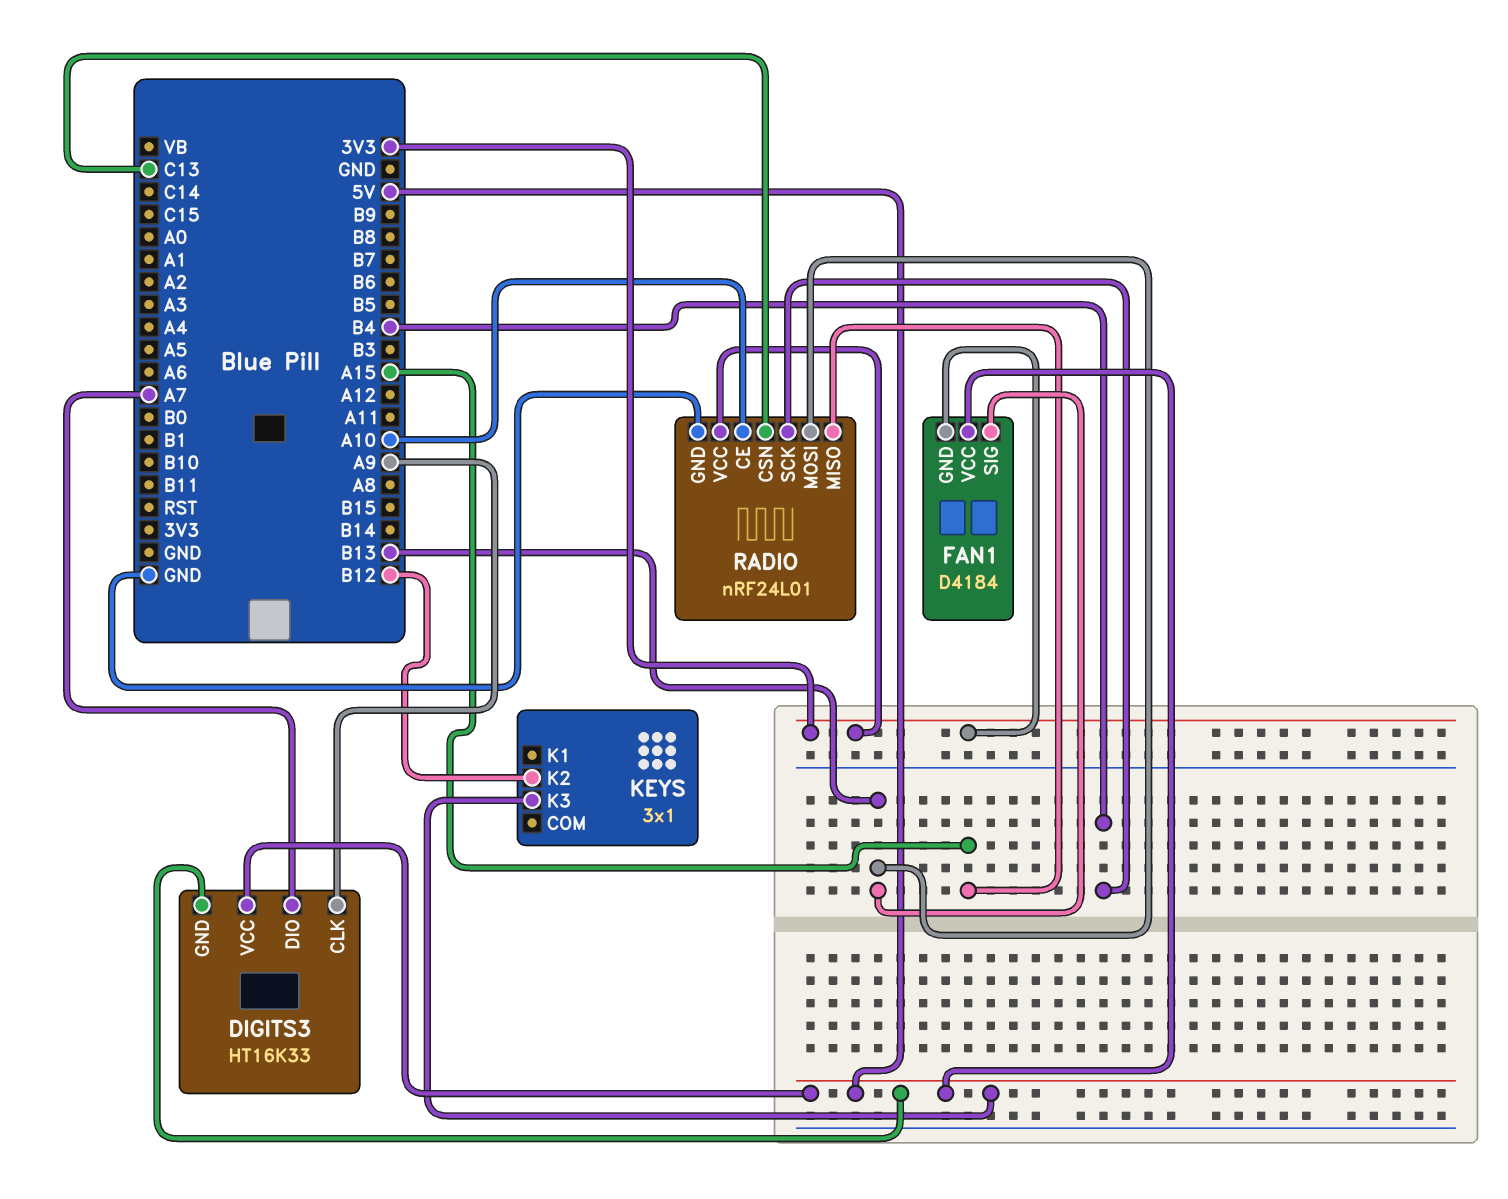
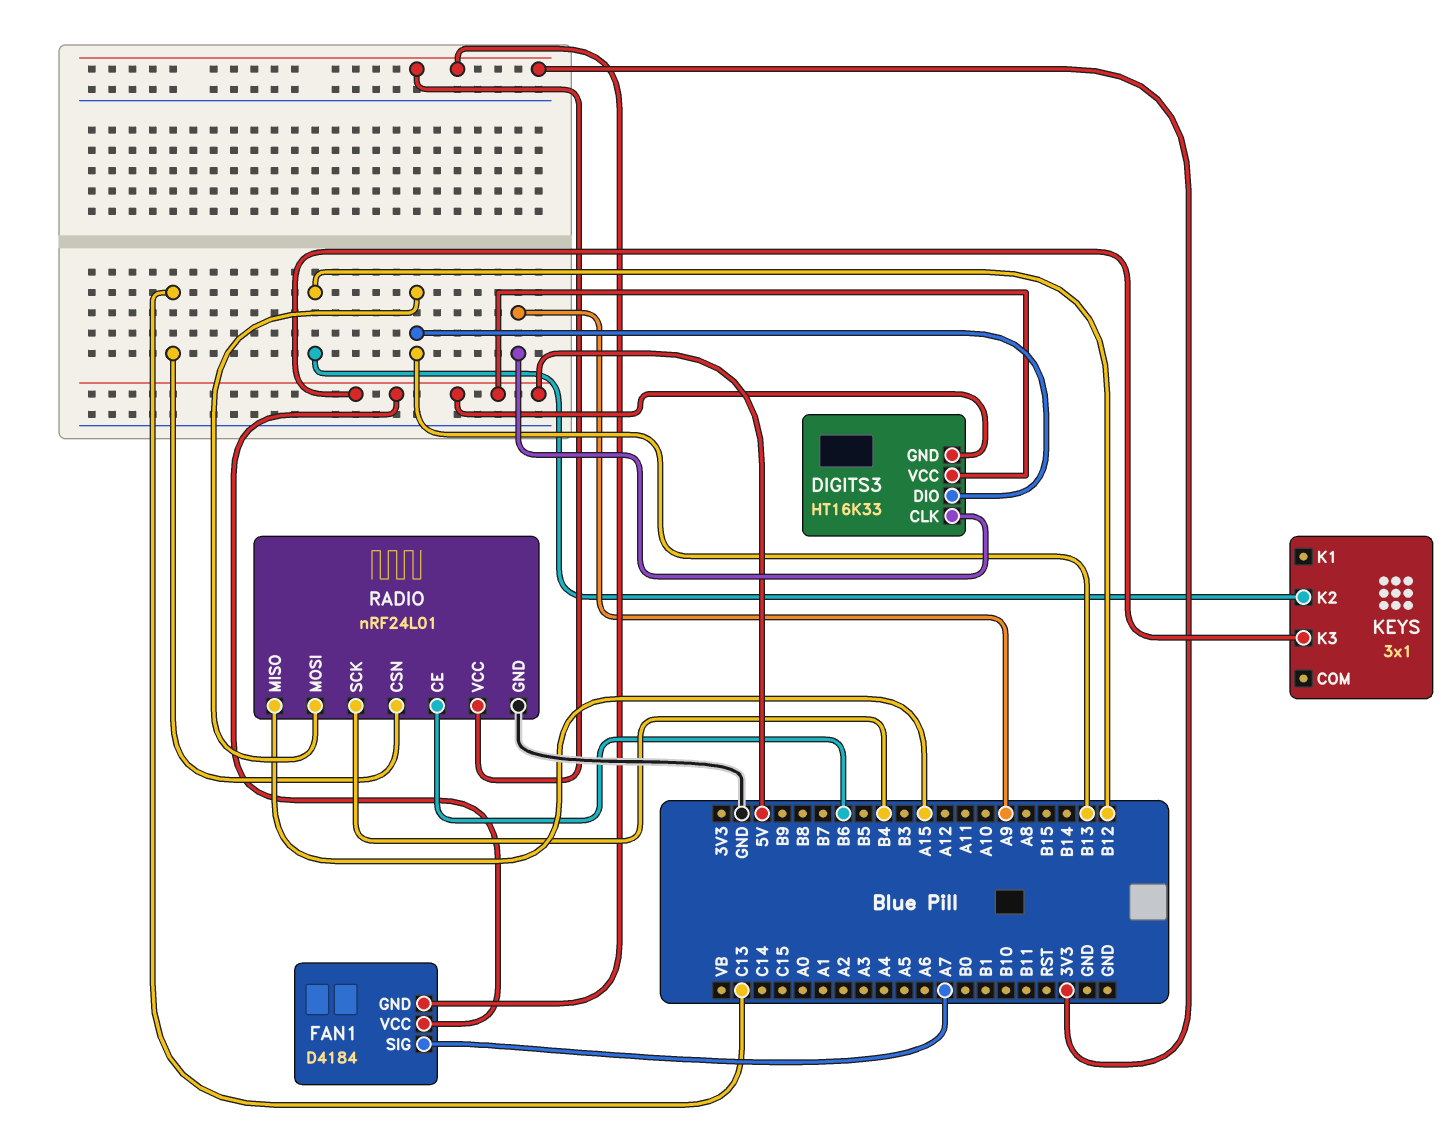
DIGITS3 pin DIO: A7 -> B13
FAN1 pin SIG: B13 -> A7
RADIO pin CE: A10 -> B6

